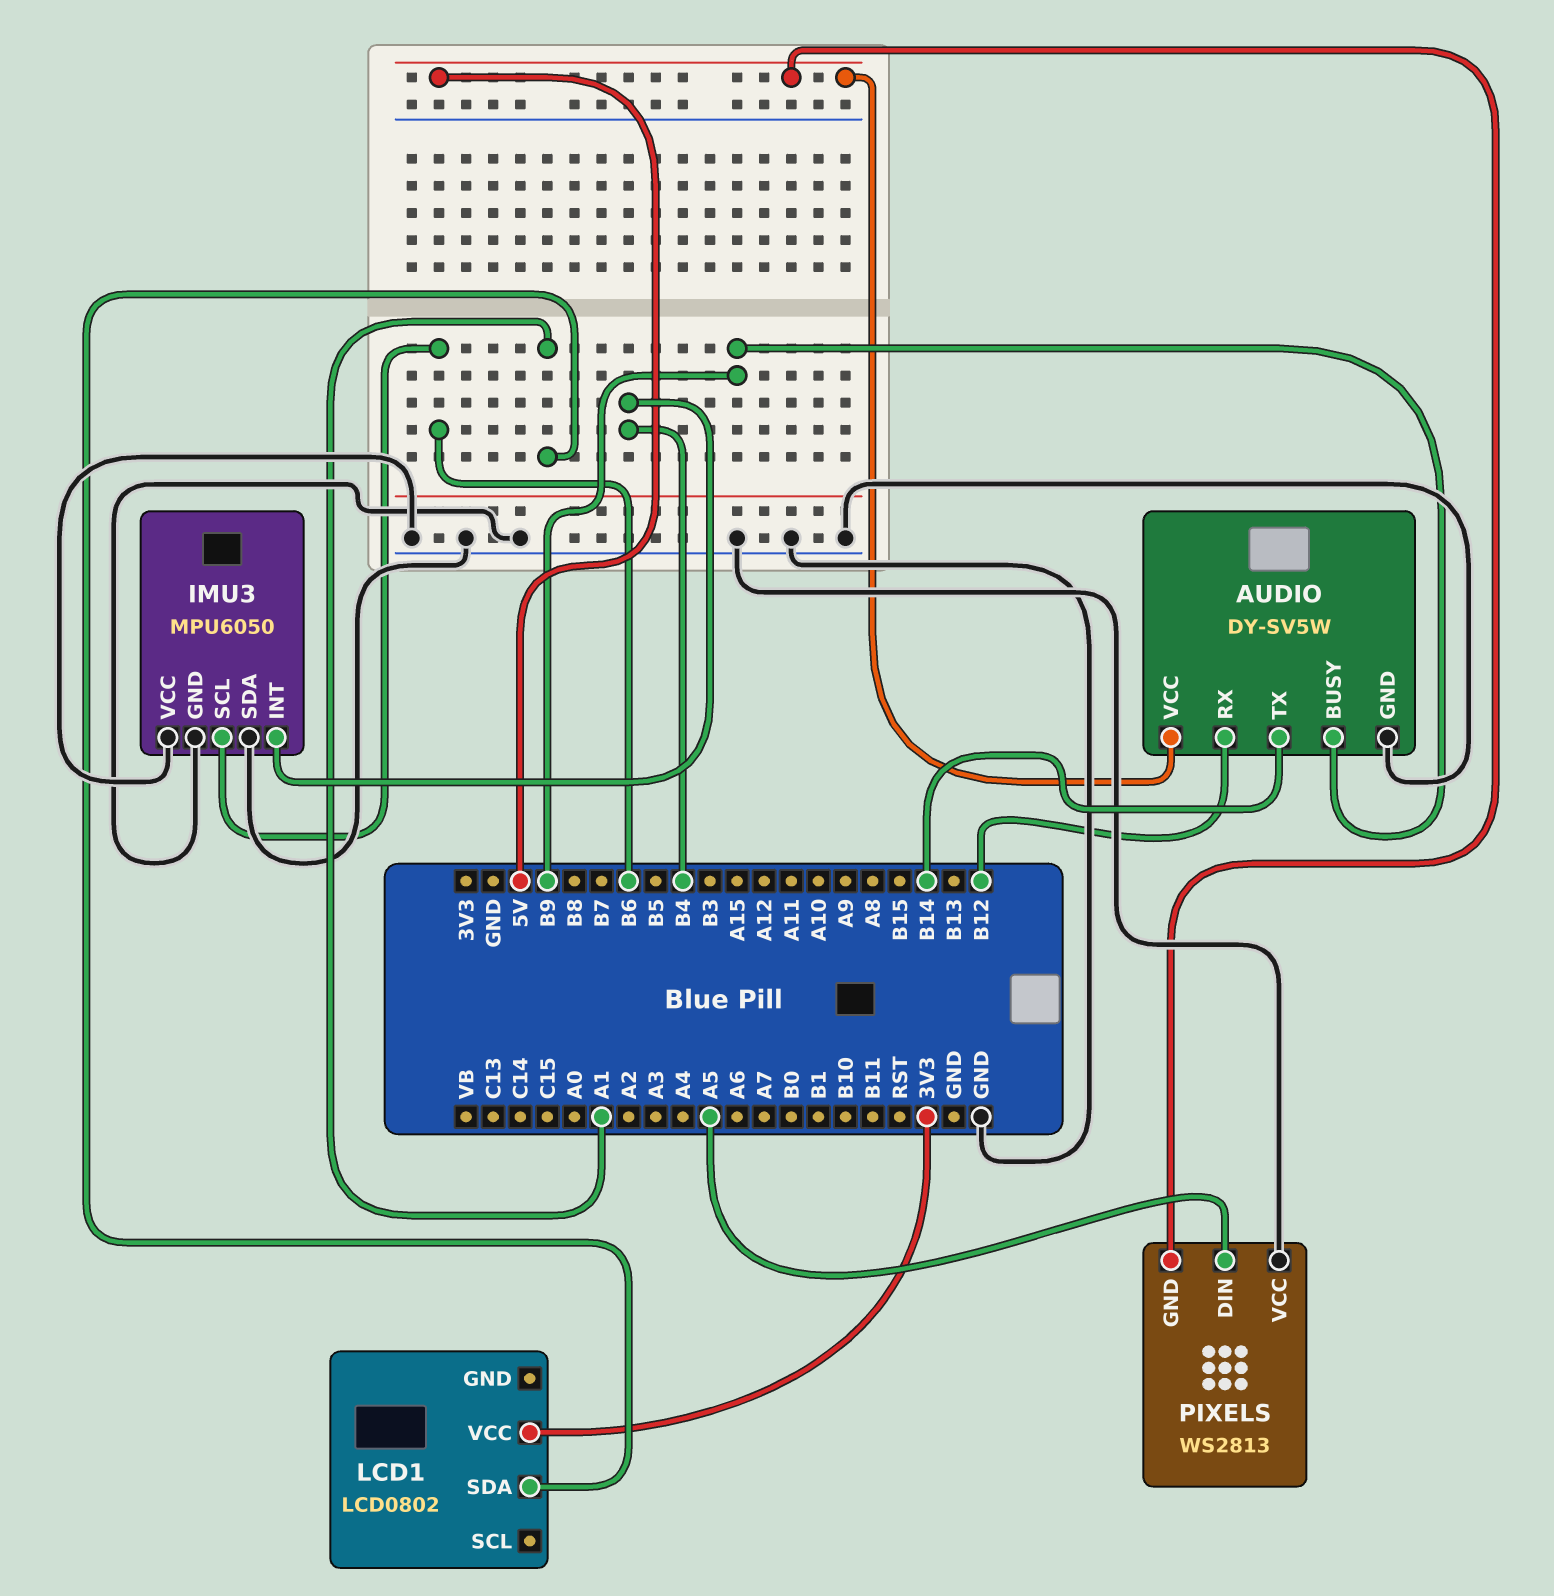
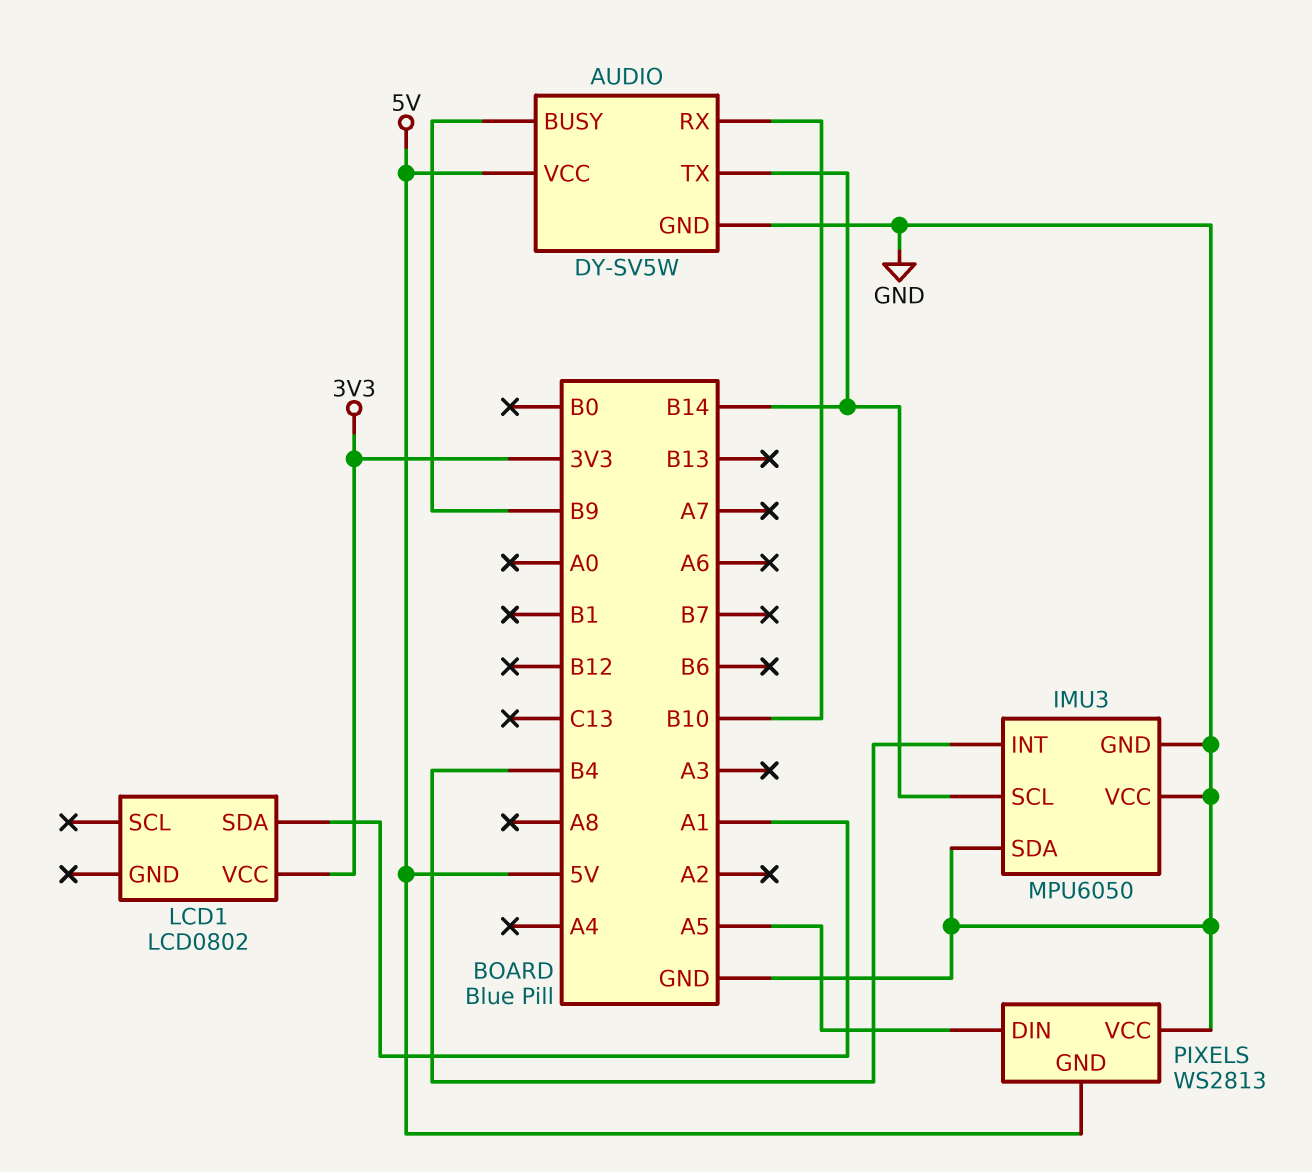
AUDIO pin RX: B12 -> B10
IMU3 pin SCL: B6 -> B14

